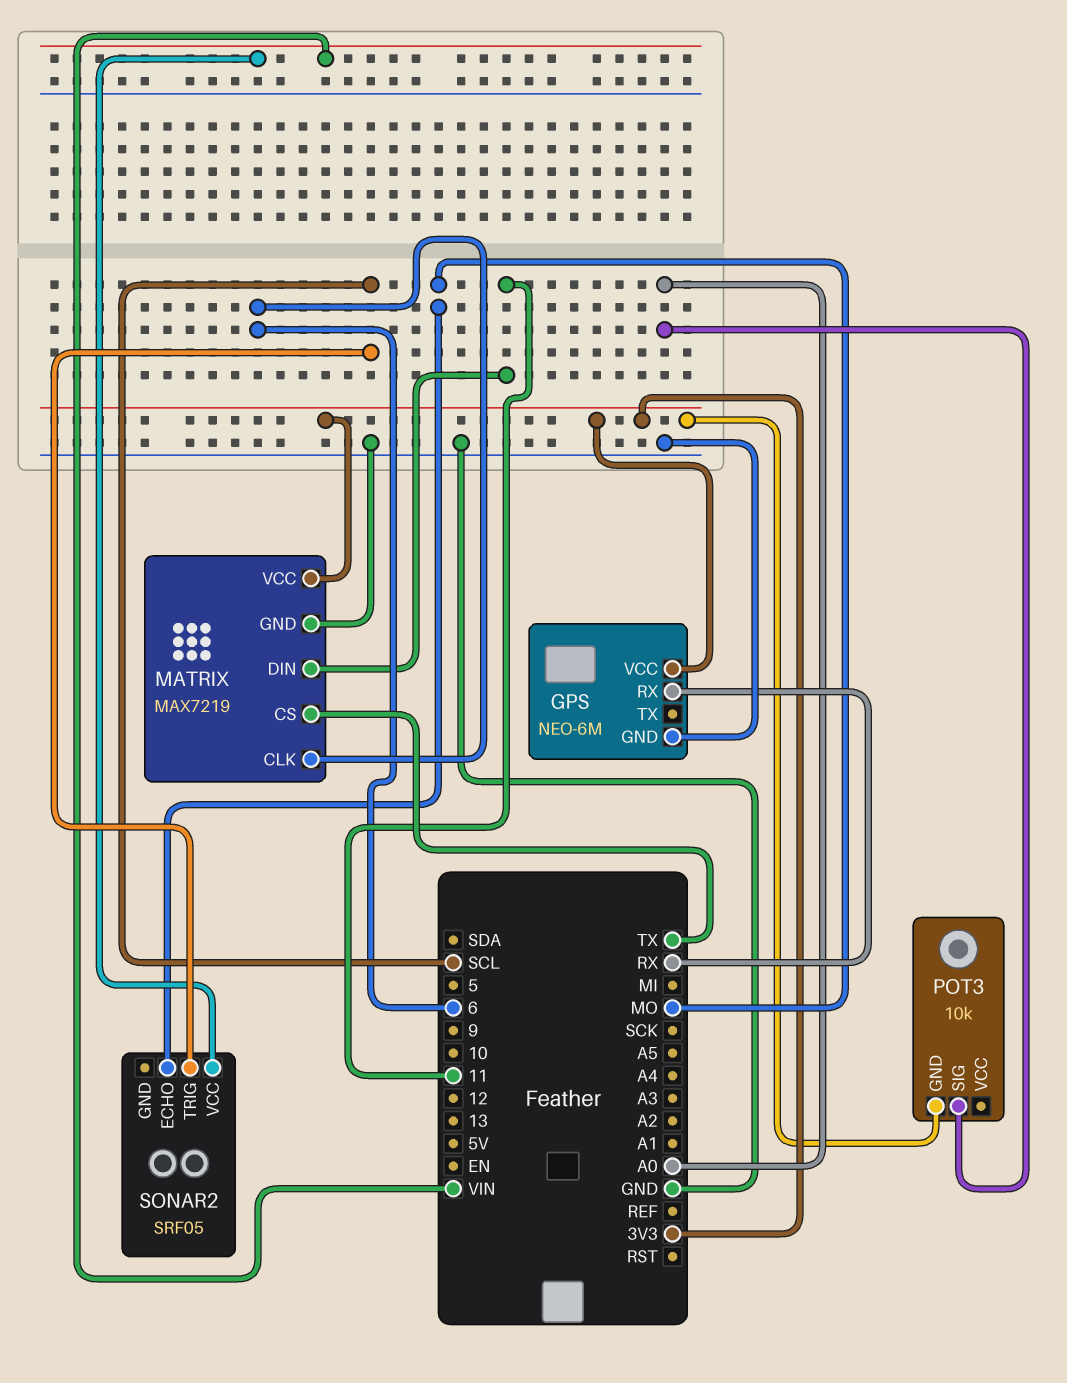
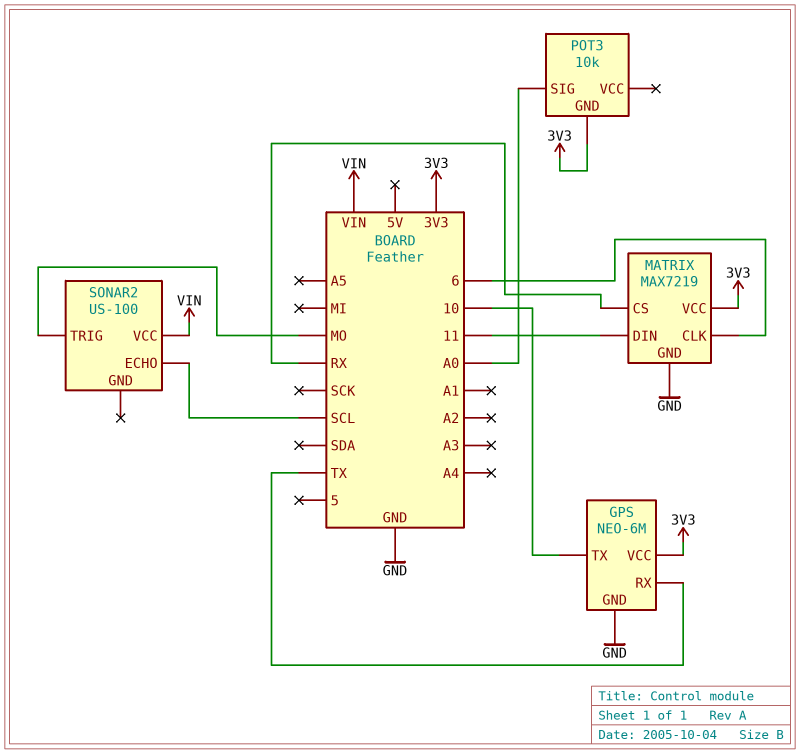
GPS pin RX: RX -> TX
GPS pin TX: none -> 10
MATRIX pin CS: TX -> RX
SONAR2: SRF05 -> US-100
SONAR2 pin ECHO: MO -> SCL
SONAR2 pin TRIG: SCL -> MO

